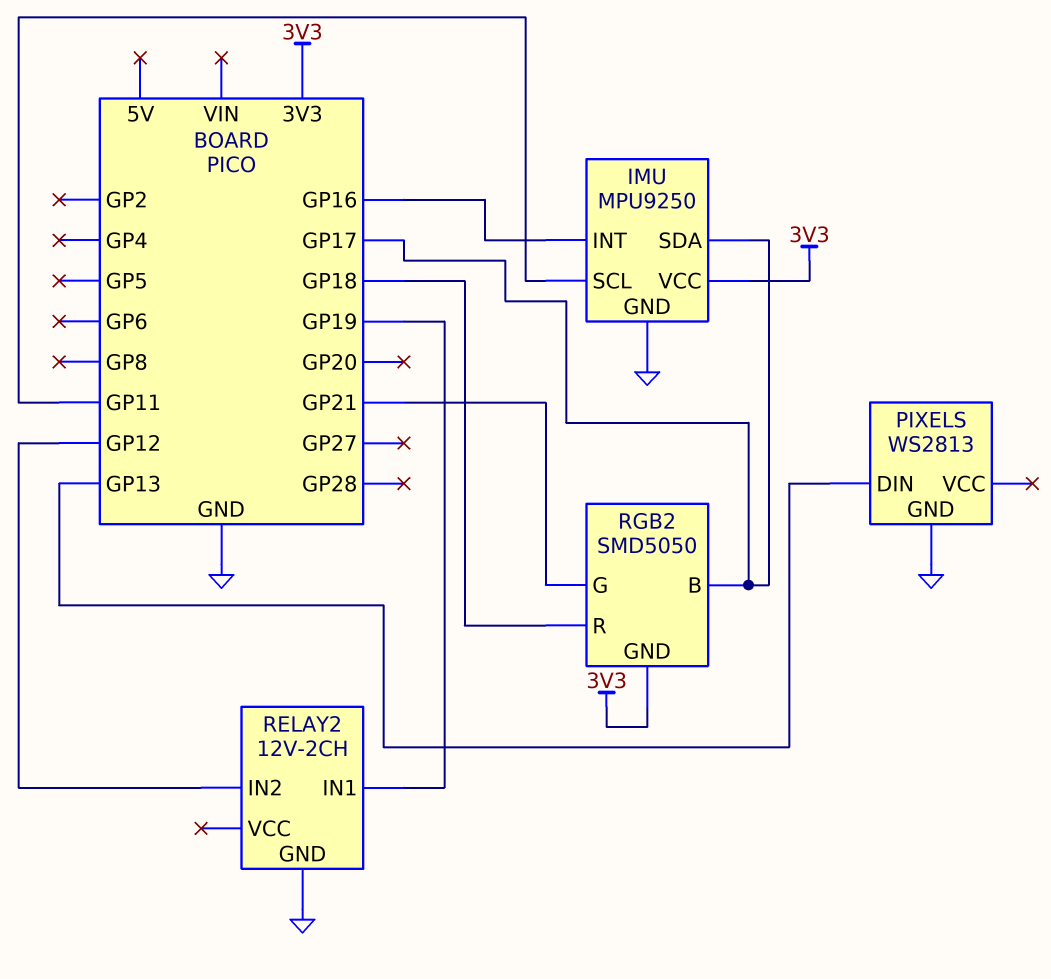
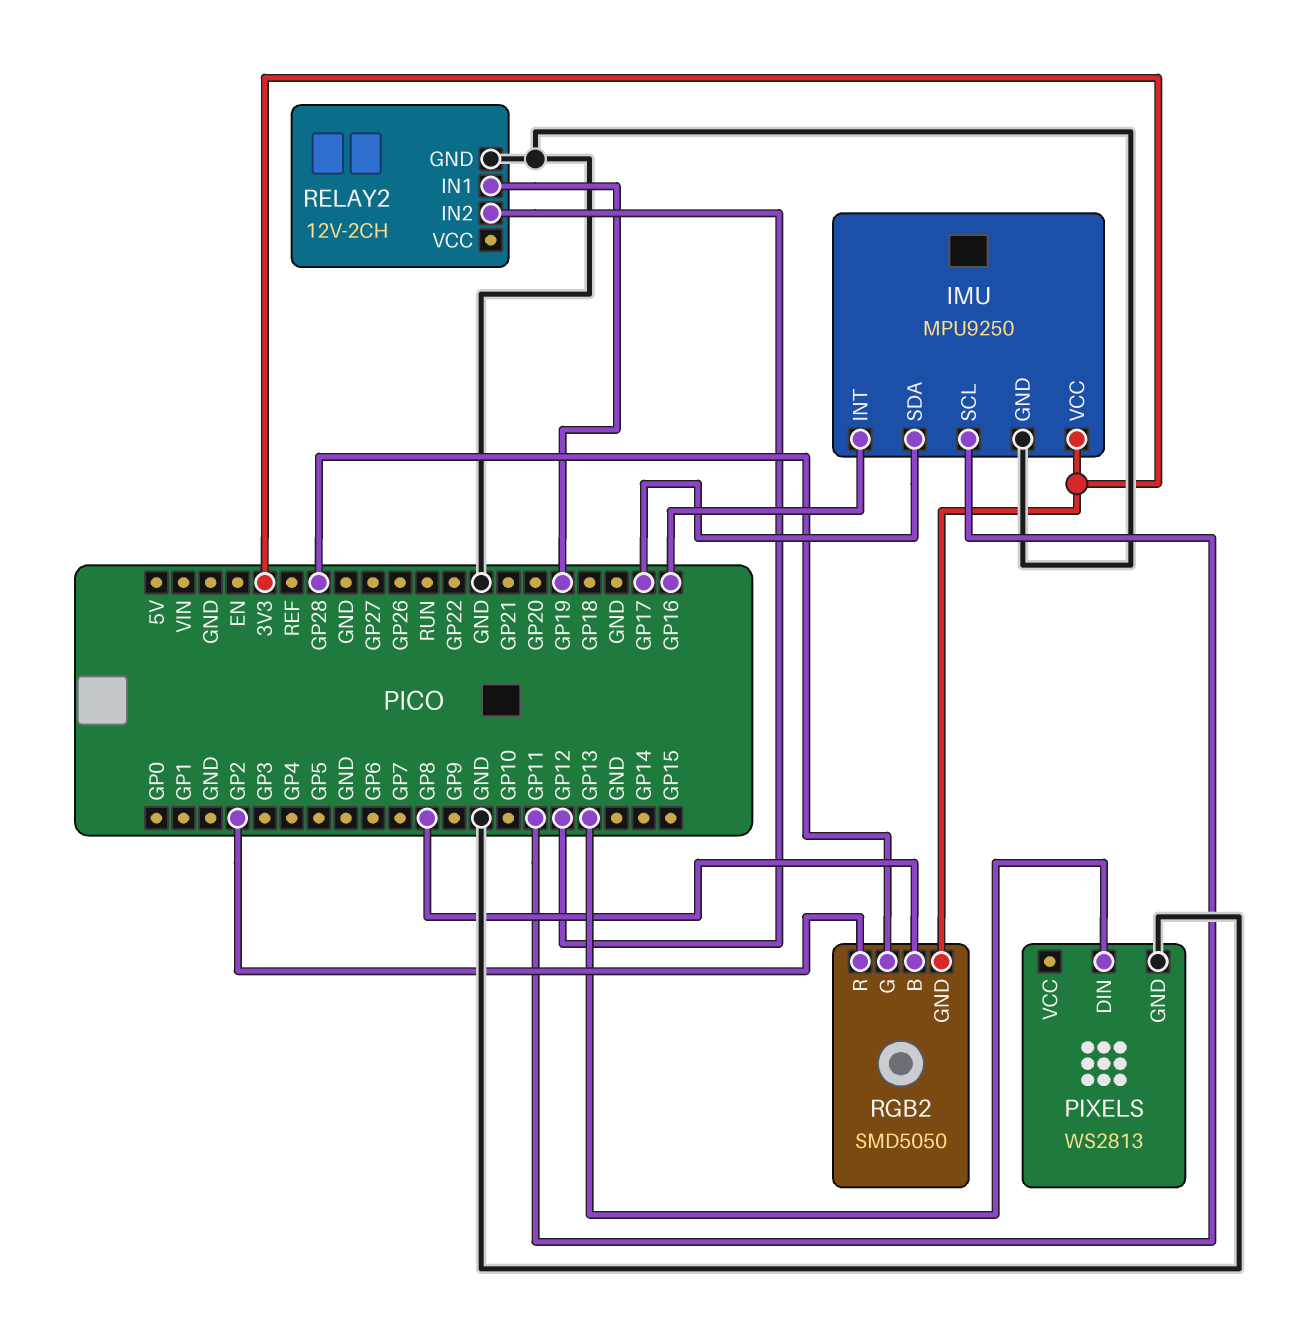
RGB2 pin B: GP17 -> GP8
RGB2 pin G: GP21 -> GP28
RGB2 pin R: GP18 -> GP2

